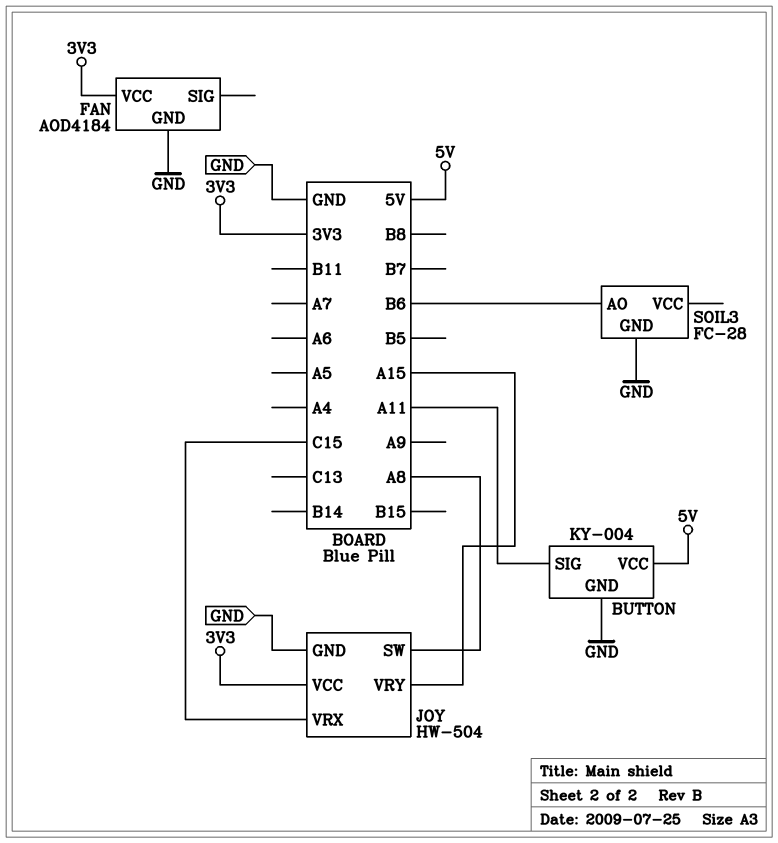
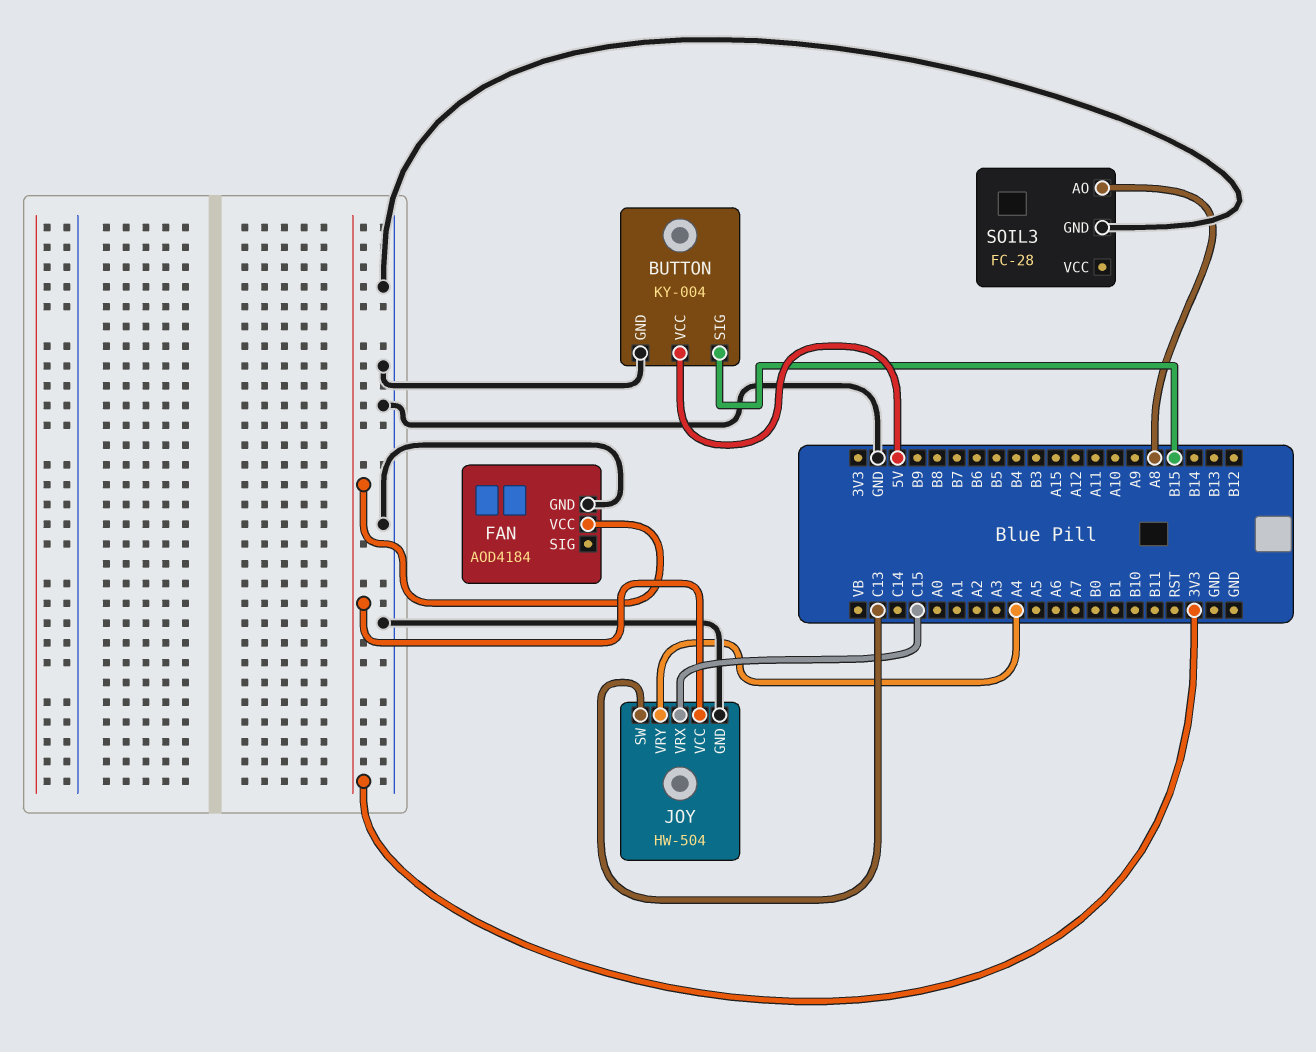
BUTTON pin SIG: A11 -> B15
JOY pin SW: A8 -> C13
JOY pin VRY: A15 -> A4
SOIL3 pin AO: B6 -> A8

